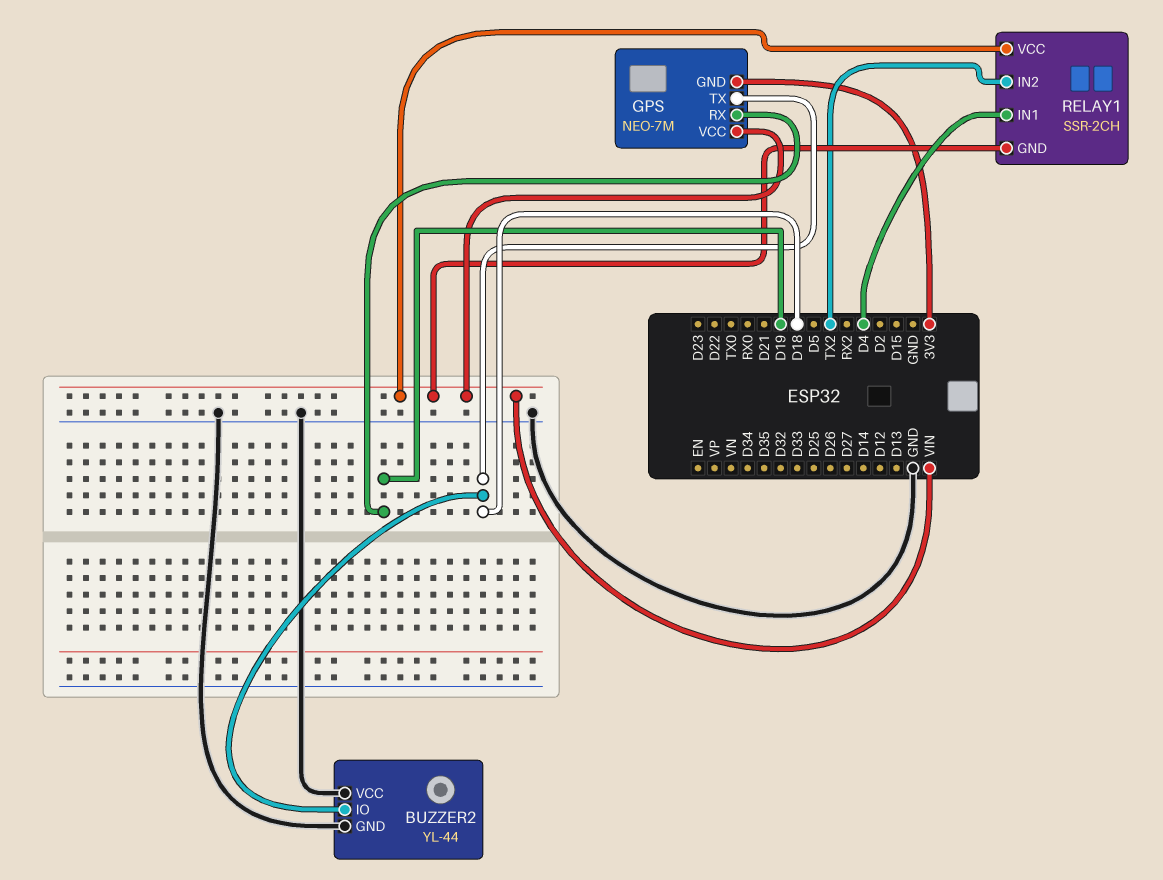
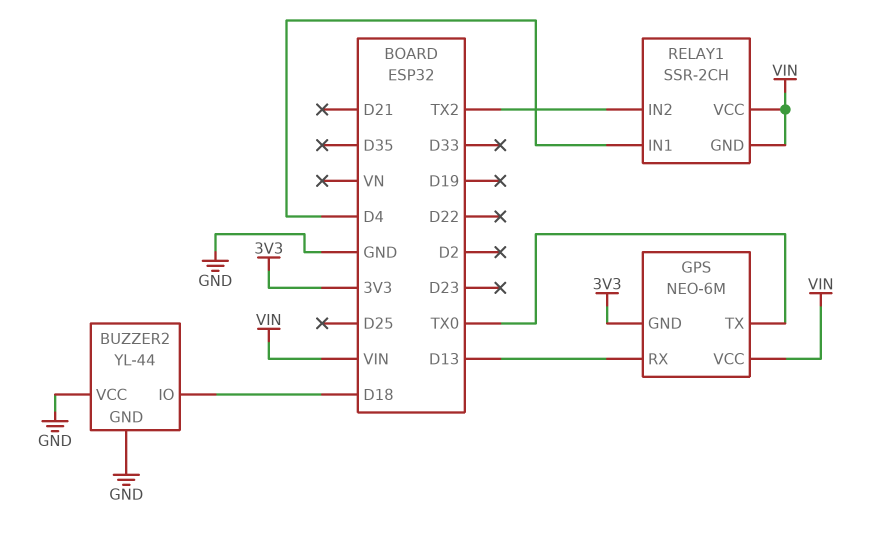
GPS: NEO-7M -> NEO-6M
GPS pin RX: D19 -> D13
GPS pin TX: D18 -> TX0

